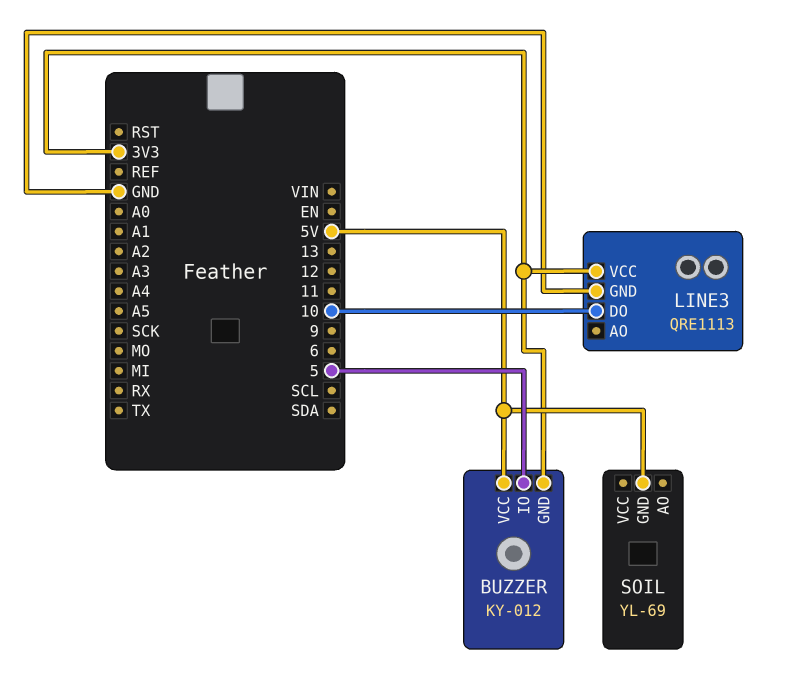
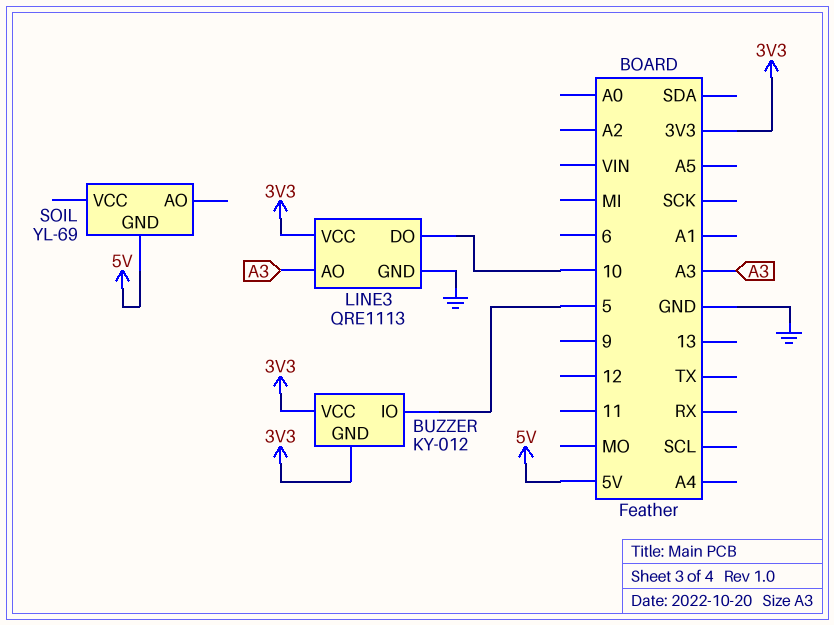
BUZZER pin VCC: 5V -> 3V3
LINE3 pin AO: none -> A3

